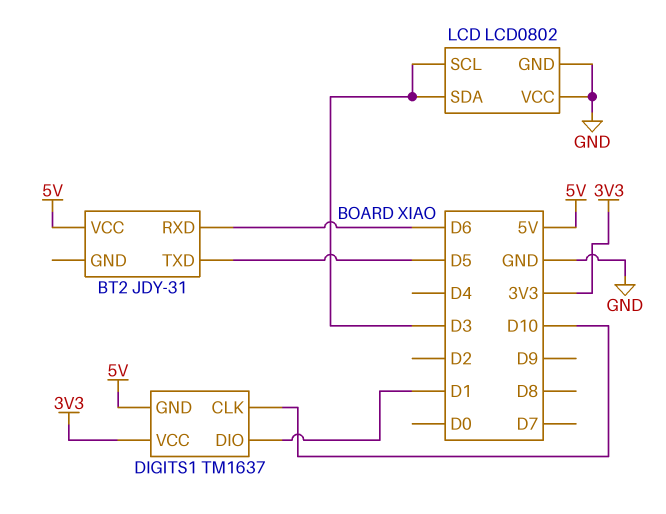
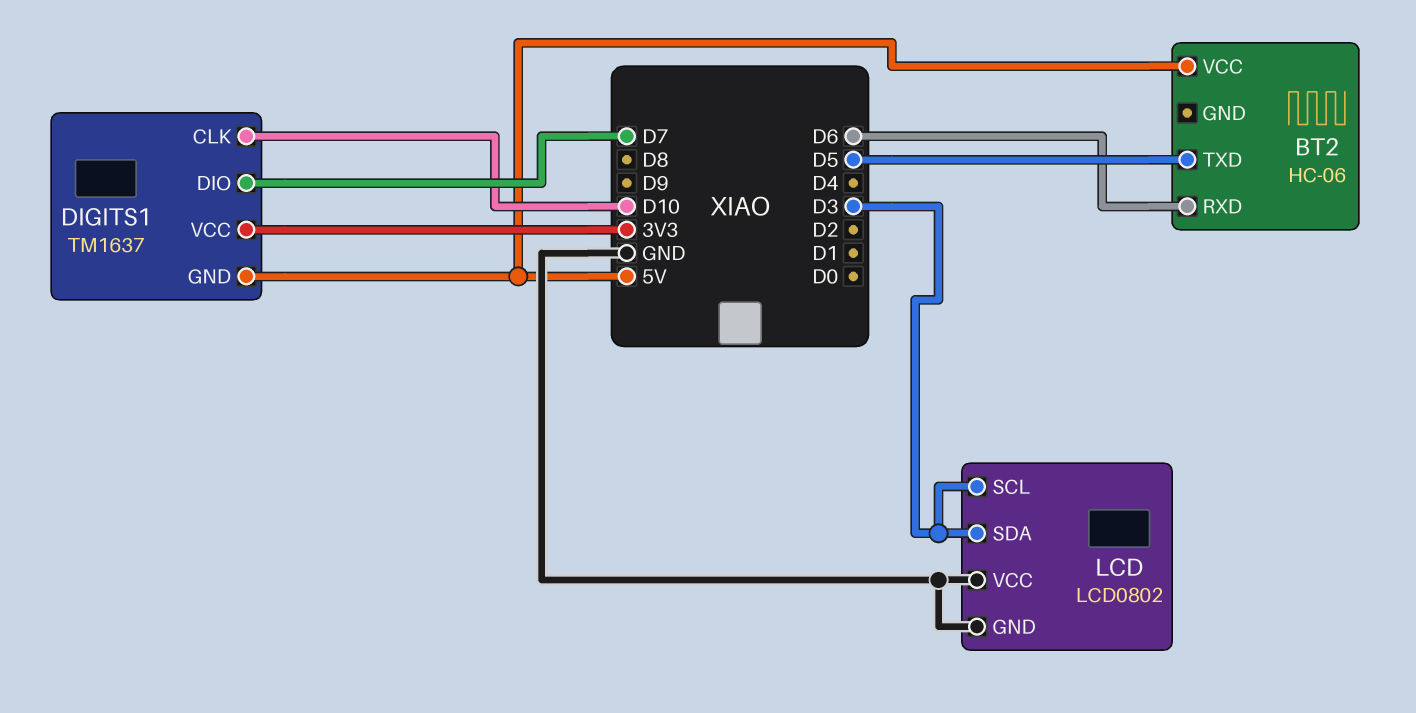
BT2: JDY-31 -> HC-06
DIGITS1 pin DIO: D1 -> D7

